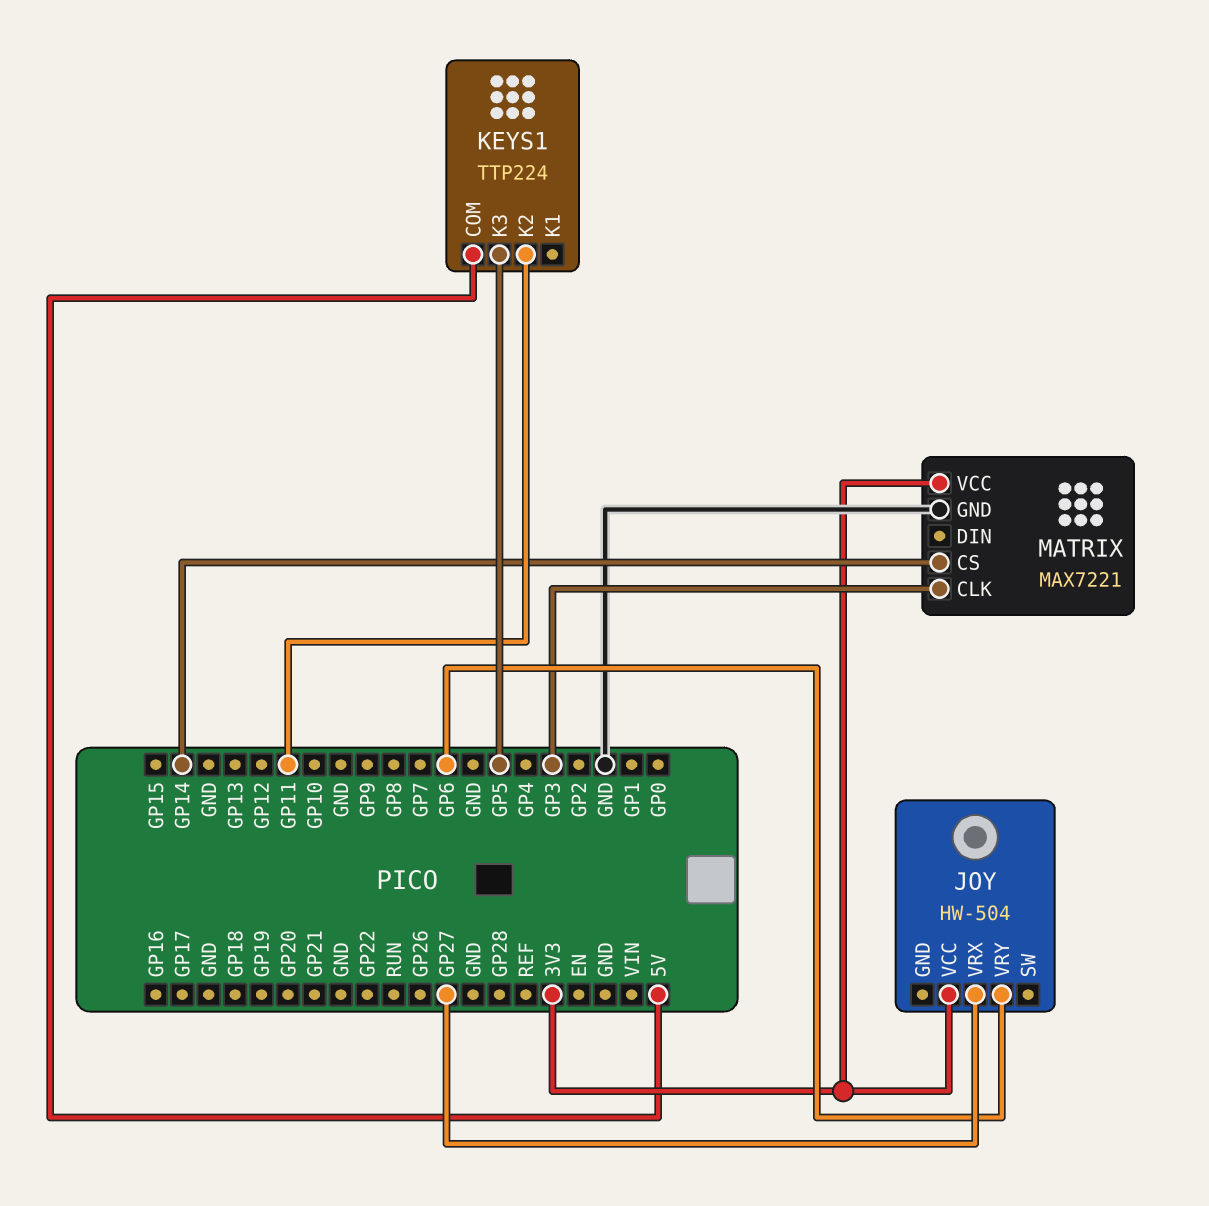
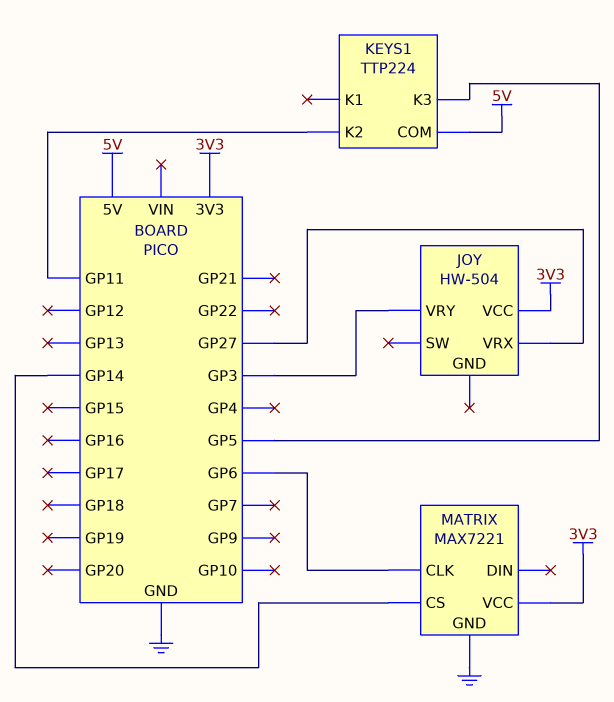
JOY pin VRY: GP6 -> GP3
MATRIX pin CLK: GP3 -> GP6

